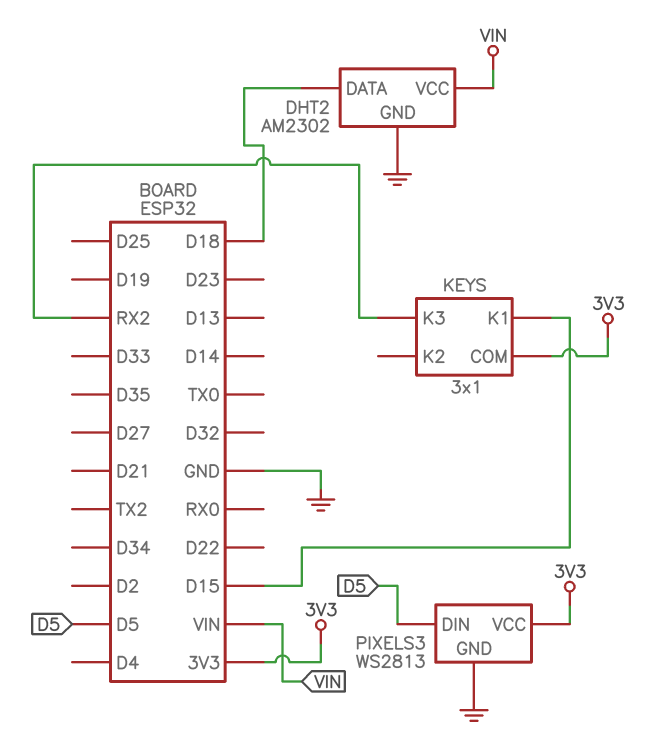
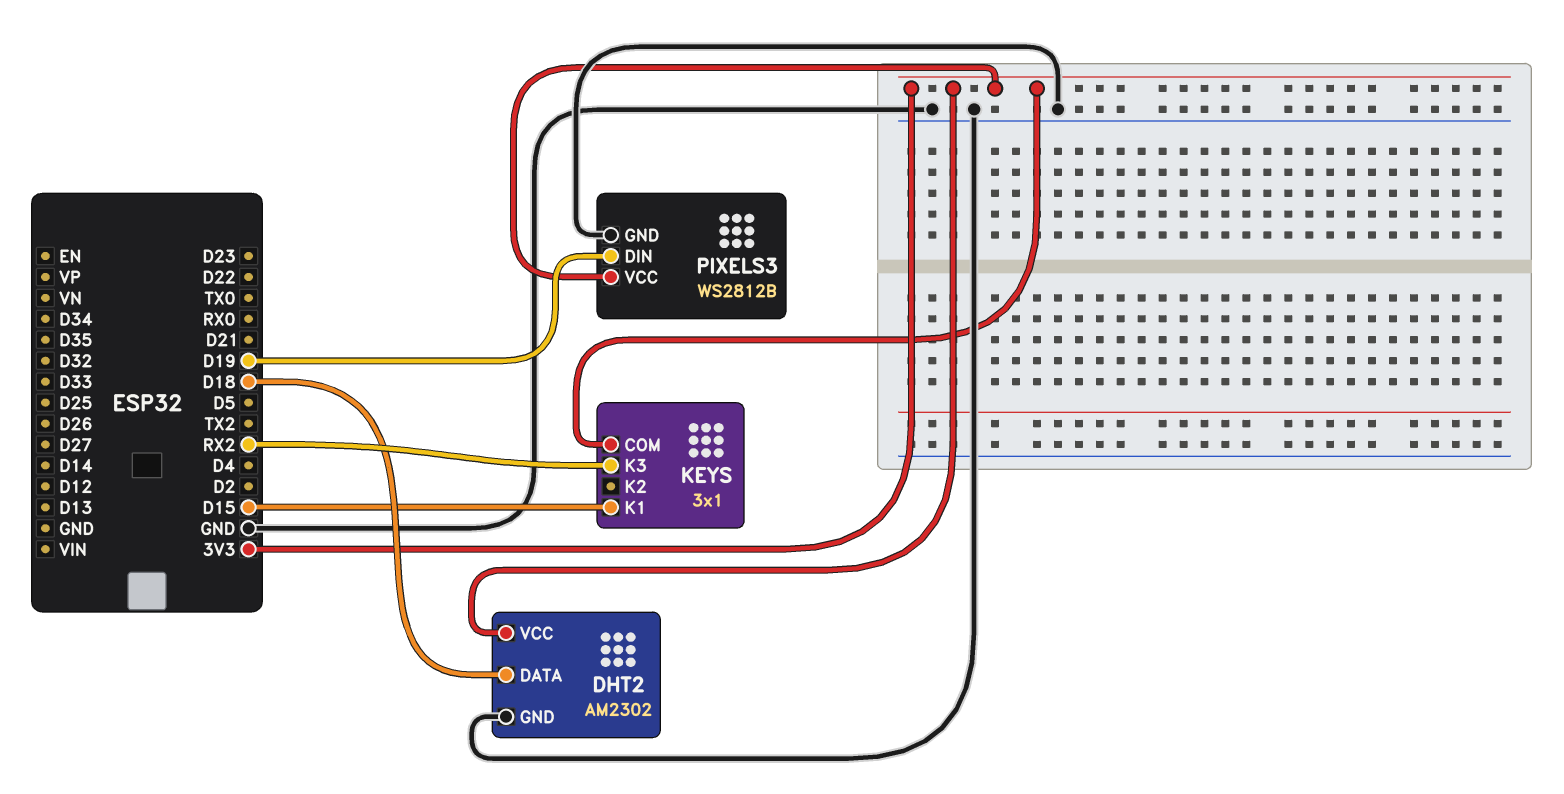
DHT2 pin VCC: VIN -> 3V3
PIXELS3: WS2813 -> WS2812B
PIXELS3 pin DIN: D5 -> D19

